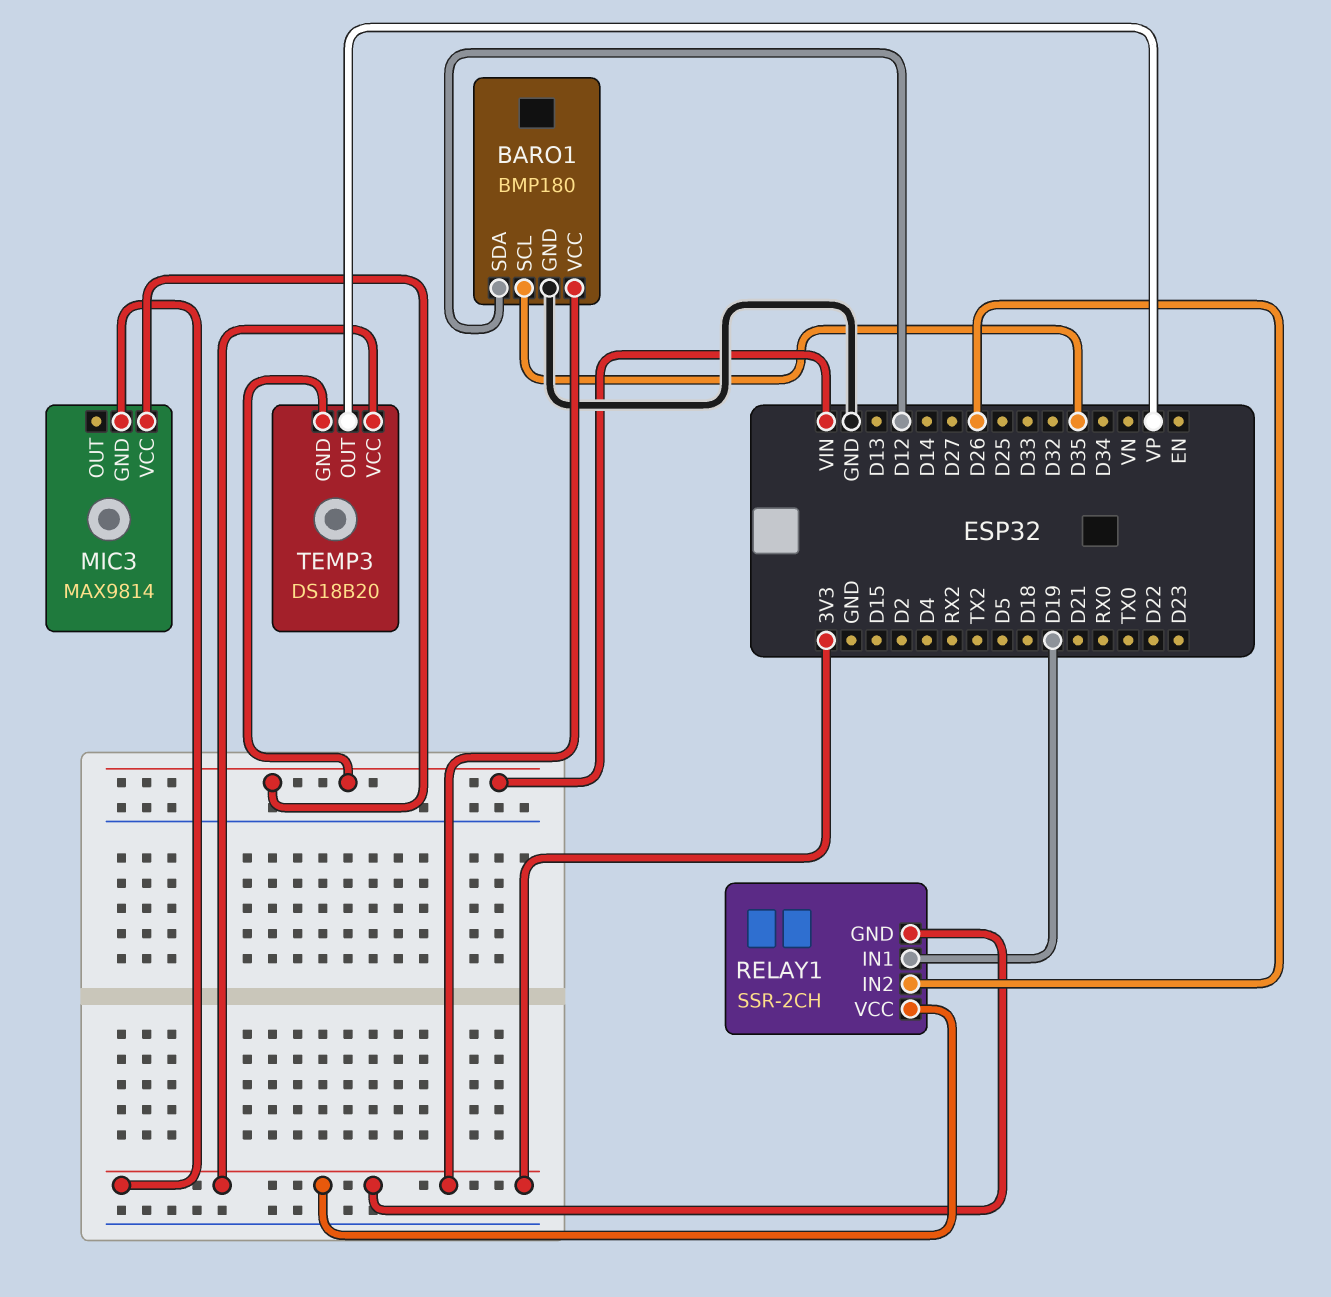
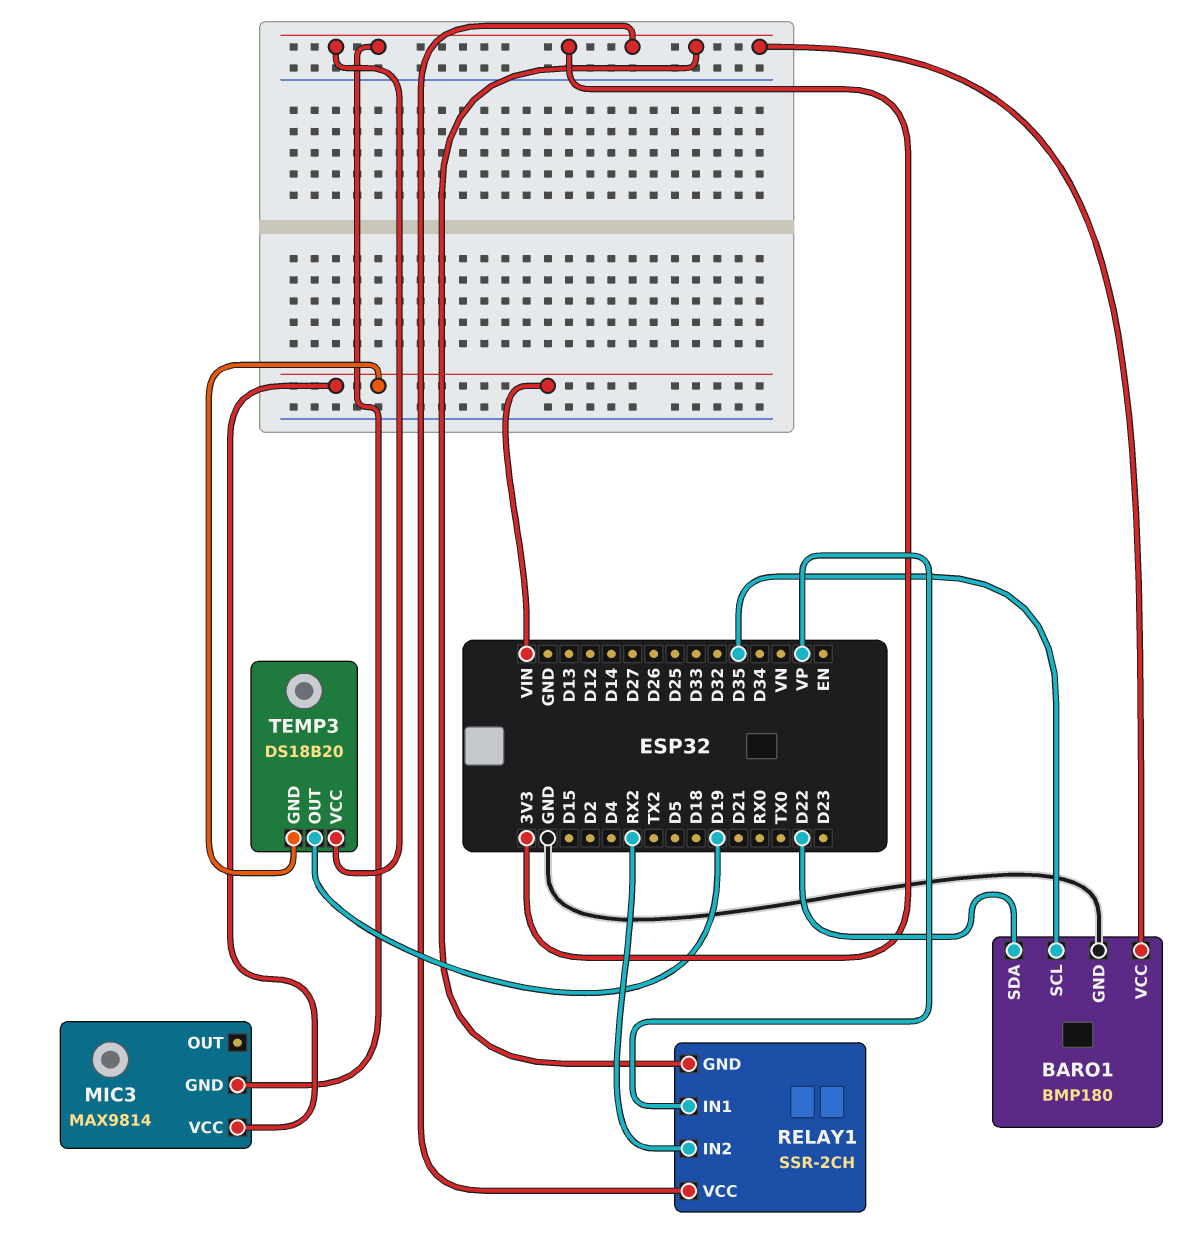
BARO1 pin SDA: D12 -> D22
RELAY1 pin IN1: D19 -> VP
RELAY1 pin IN2: D26 -> RX2
TEMP3 pin OUT: VP -> D19

